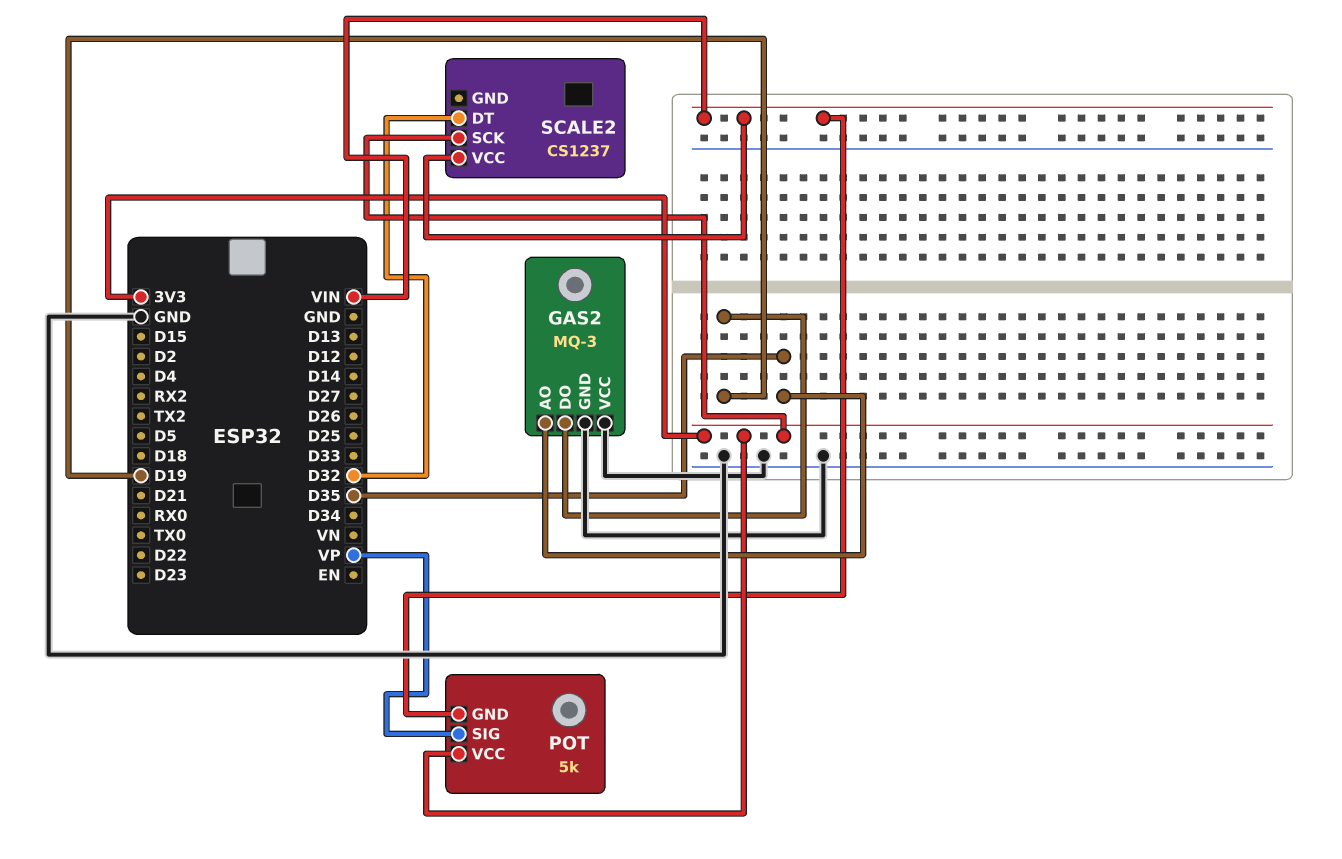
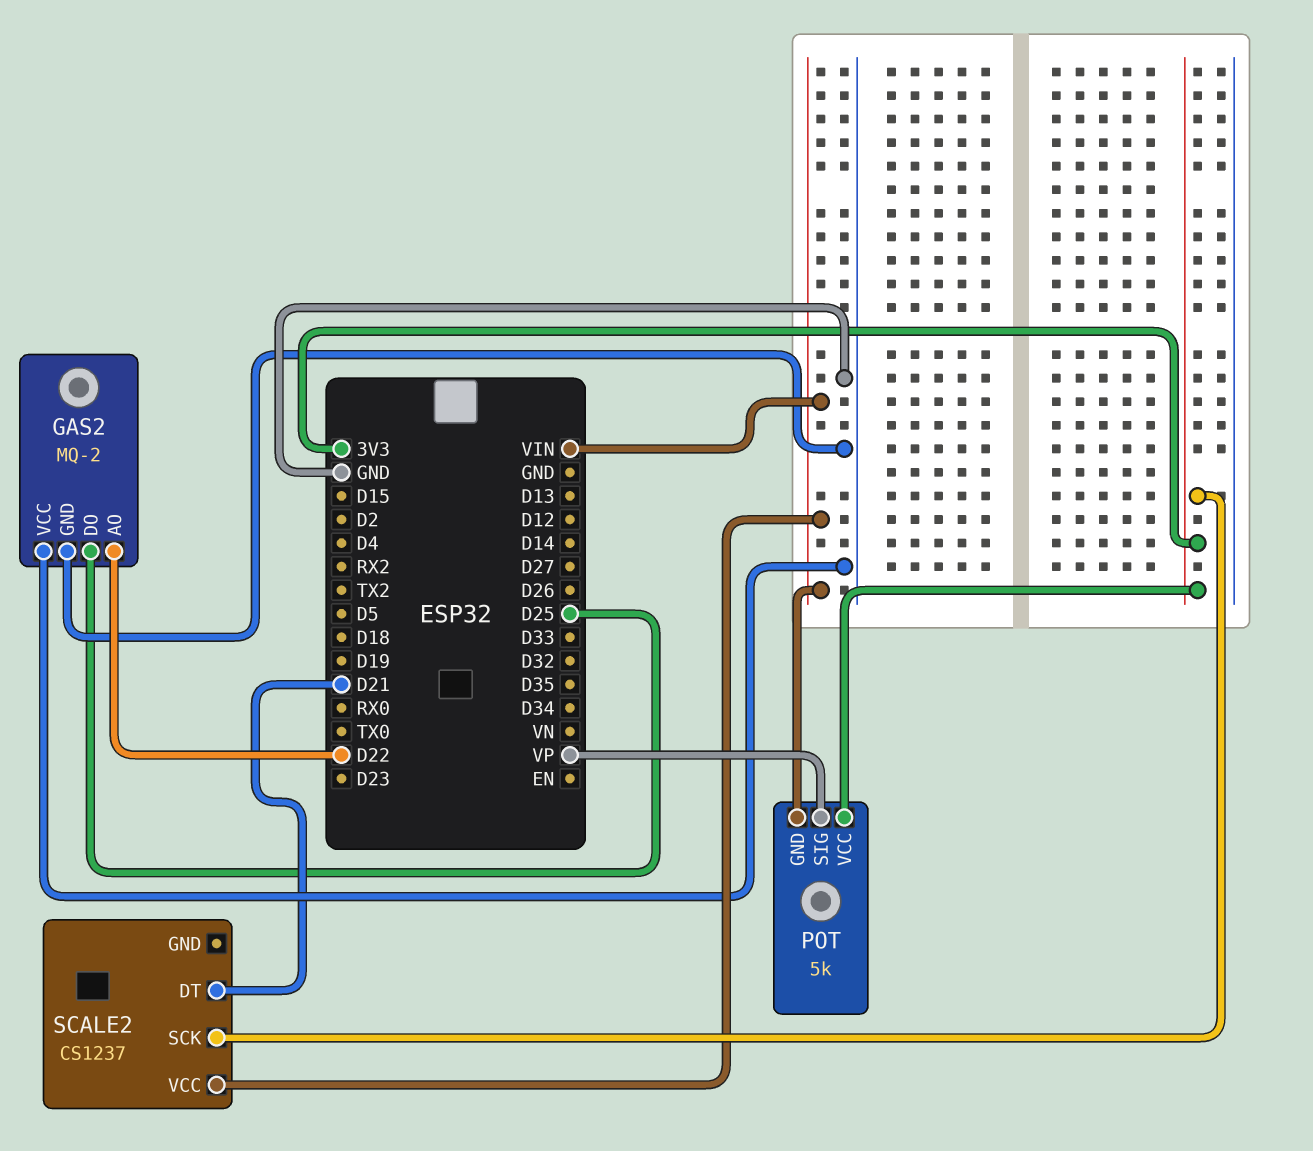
GAS2: MQ-3 -> MQ-2
GAS2 pin AO: D35 -> D22
GAS2 pin DO: D19 -> D25
SCALE2 pin DT: D32 -> D21

